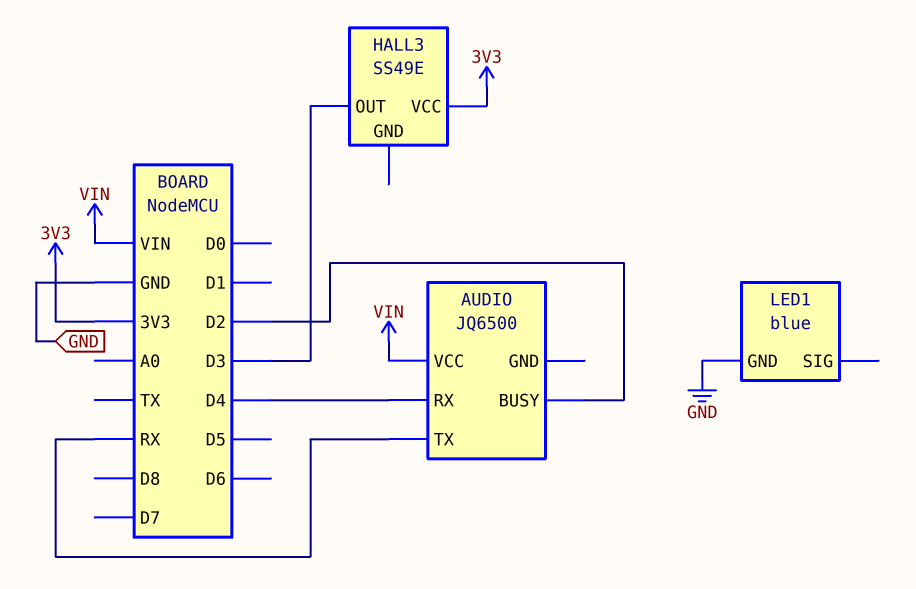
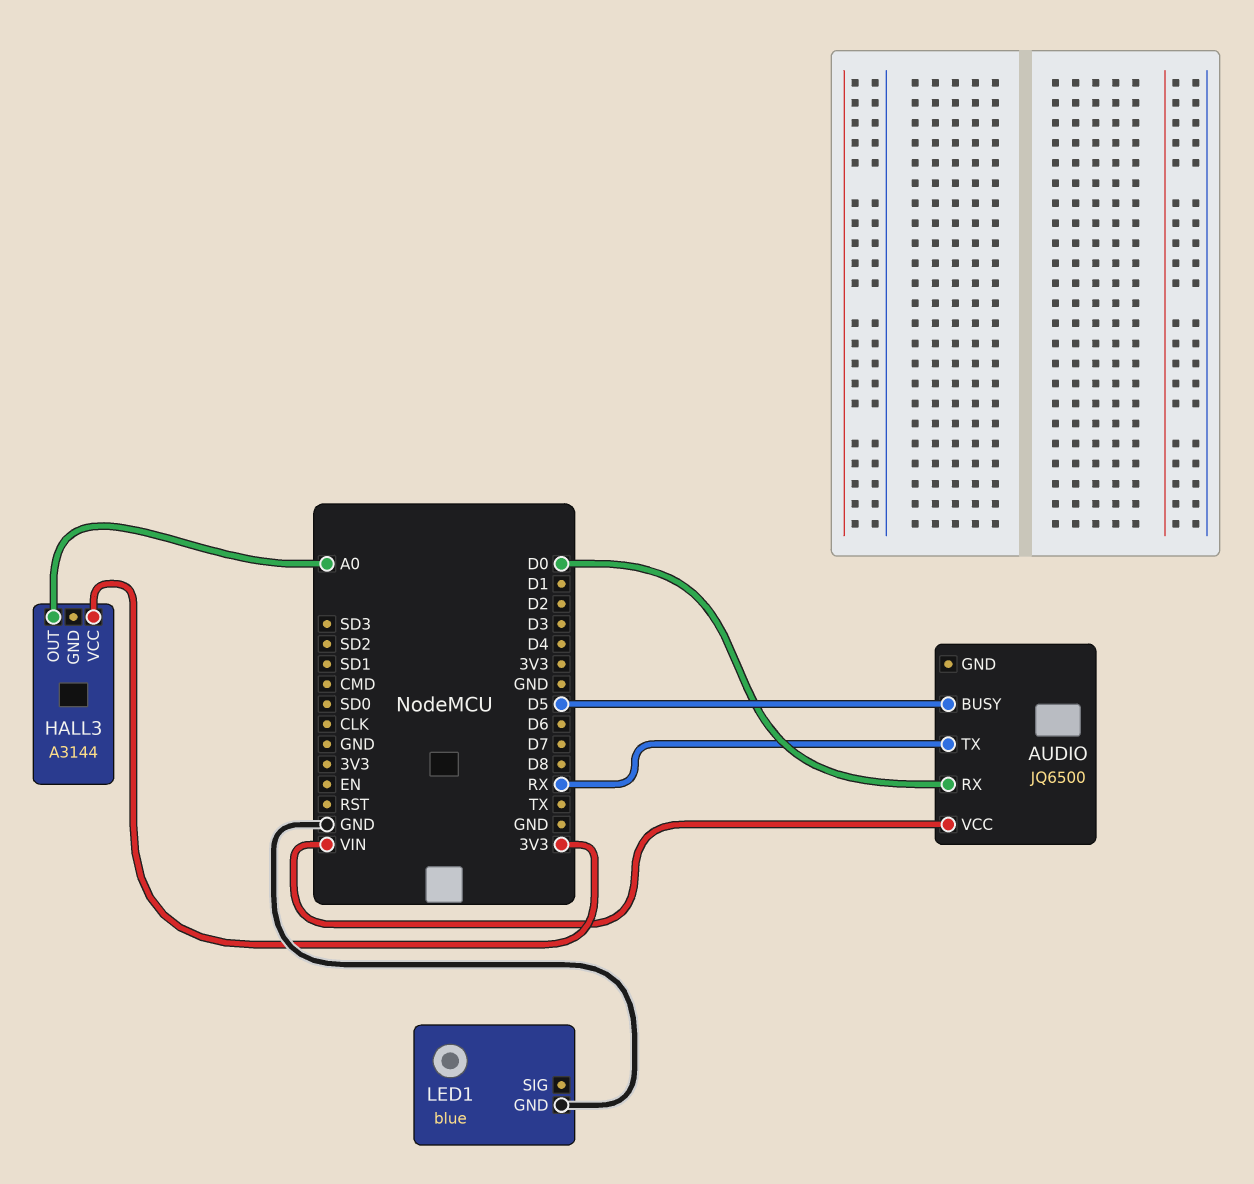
AUDIO pin BUSY: D2 -> D5
AUDIO pin RX: D4 -> D0
HALL3: SS49E -> A3144
HALL3 pin OUT: D3 -> A0

